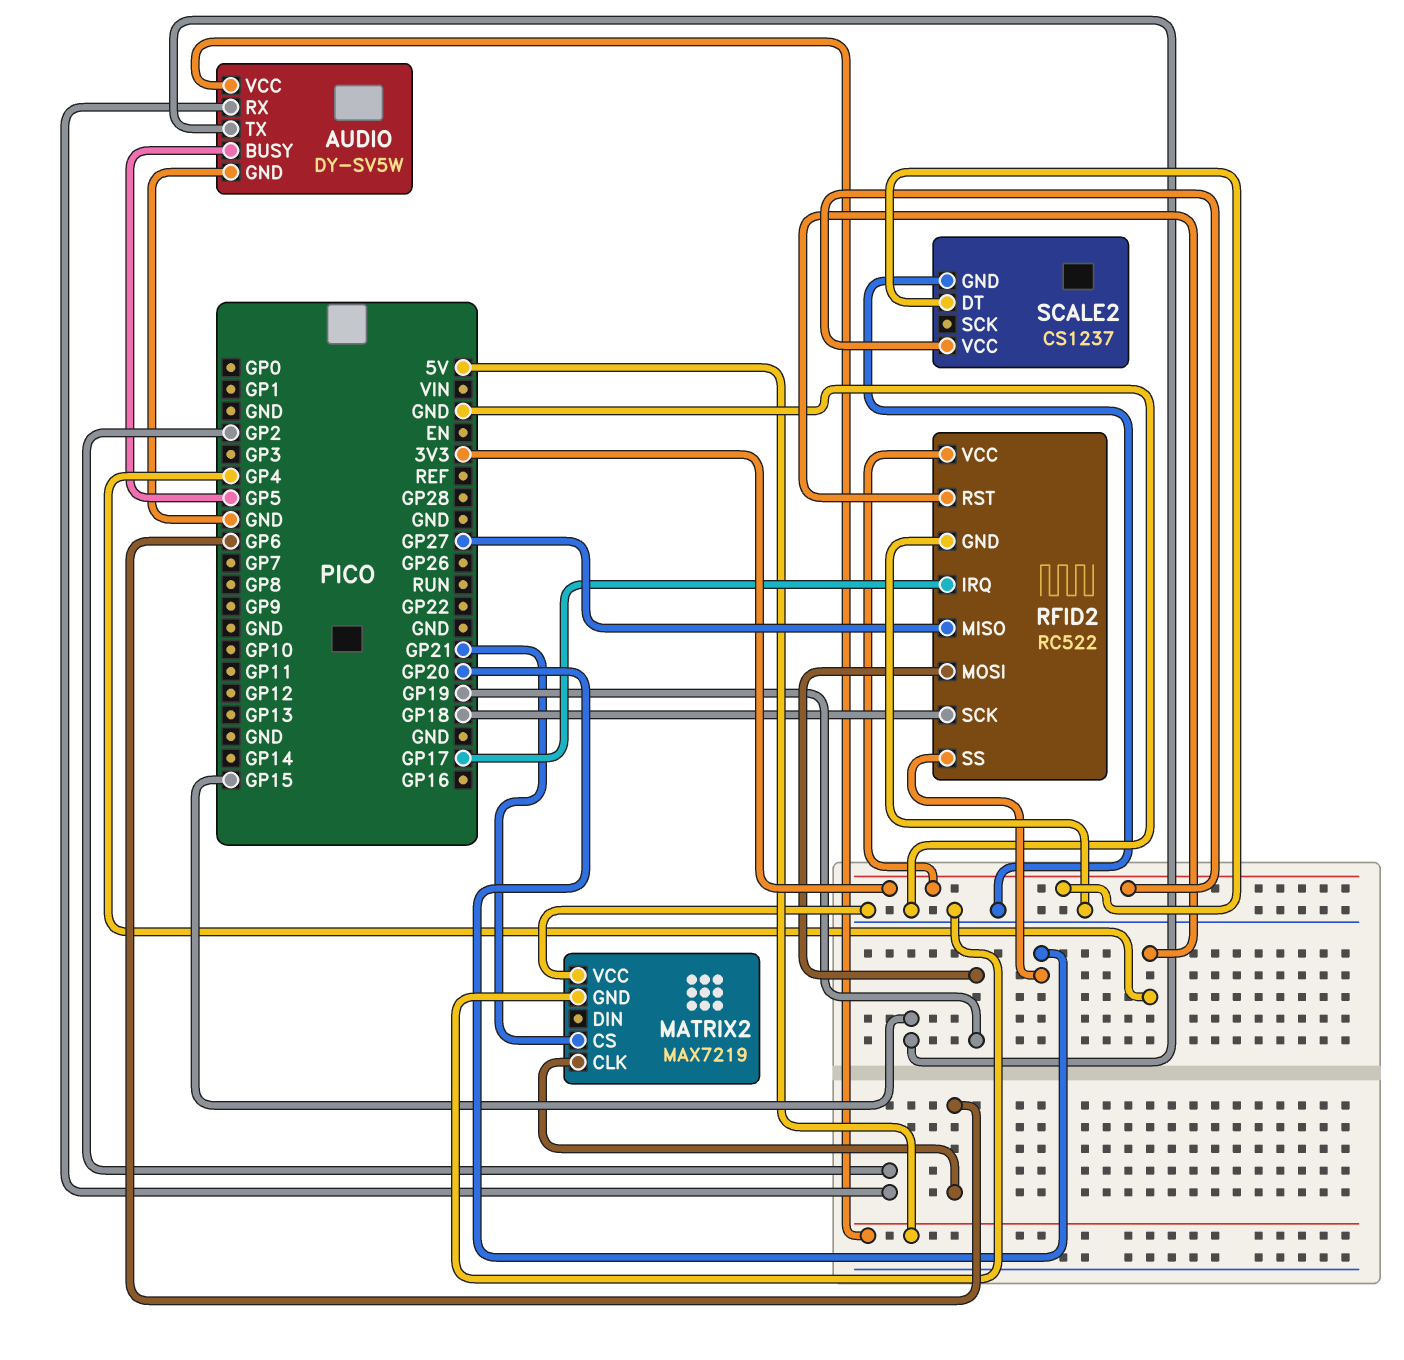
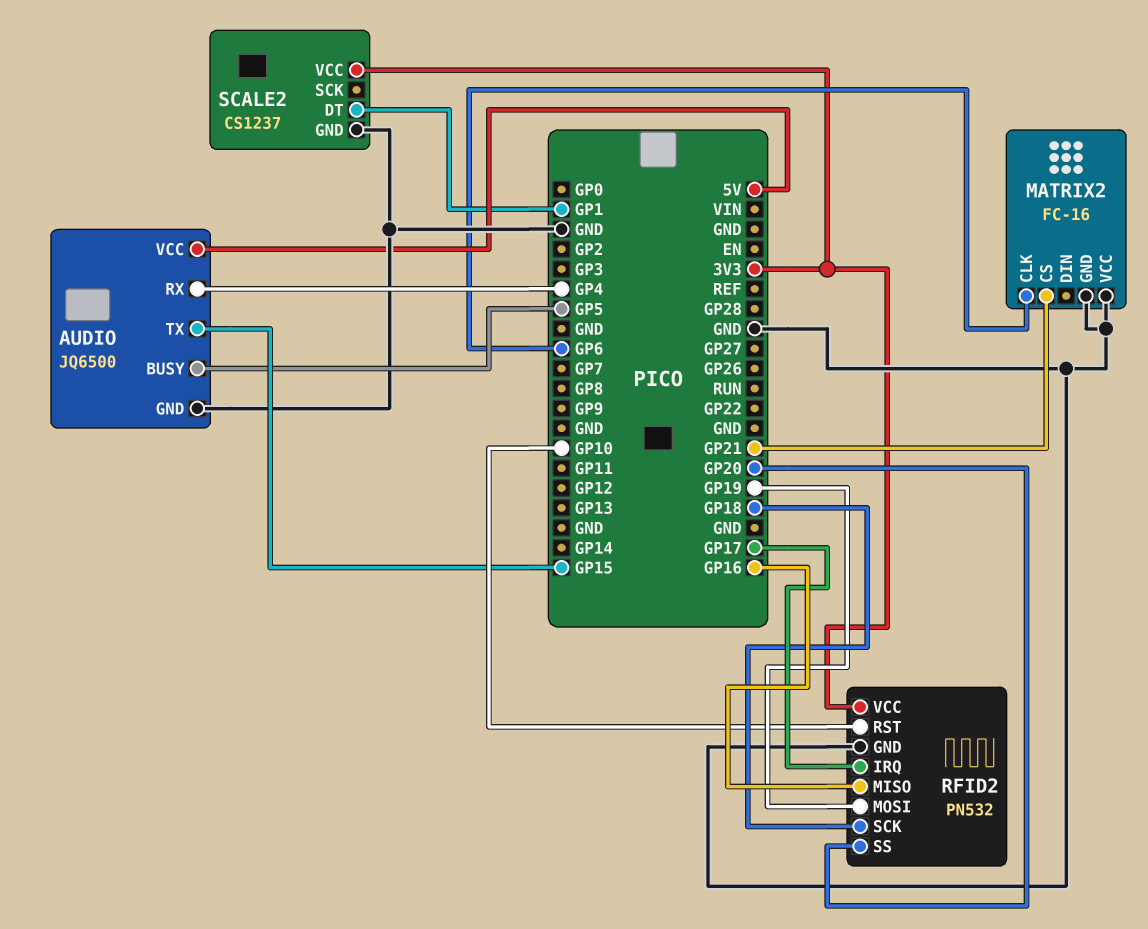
AUDIO: DY-SV5W -> JQ6500
AUDIO pin RX: GP2 -> GP4
MATRIX2: MAX7219 -> FC-16
RFID2: RC522 -> PN532
RFID2 pin MISO: GP27 -> GP16
RFID2 pin RST: GP4 -> GP10
SCALE2 pin DT: 3V3 -> GP1

